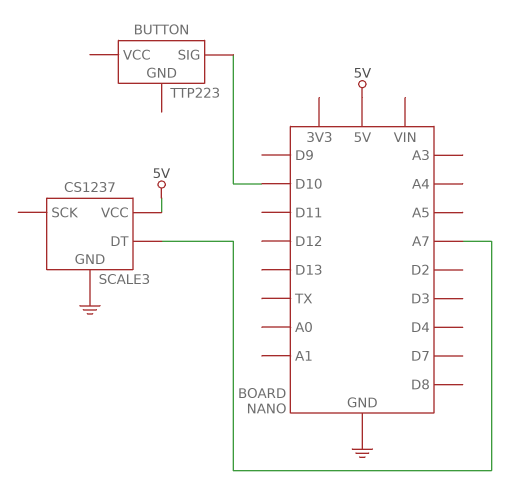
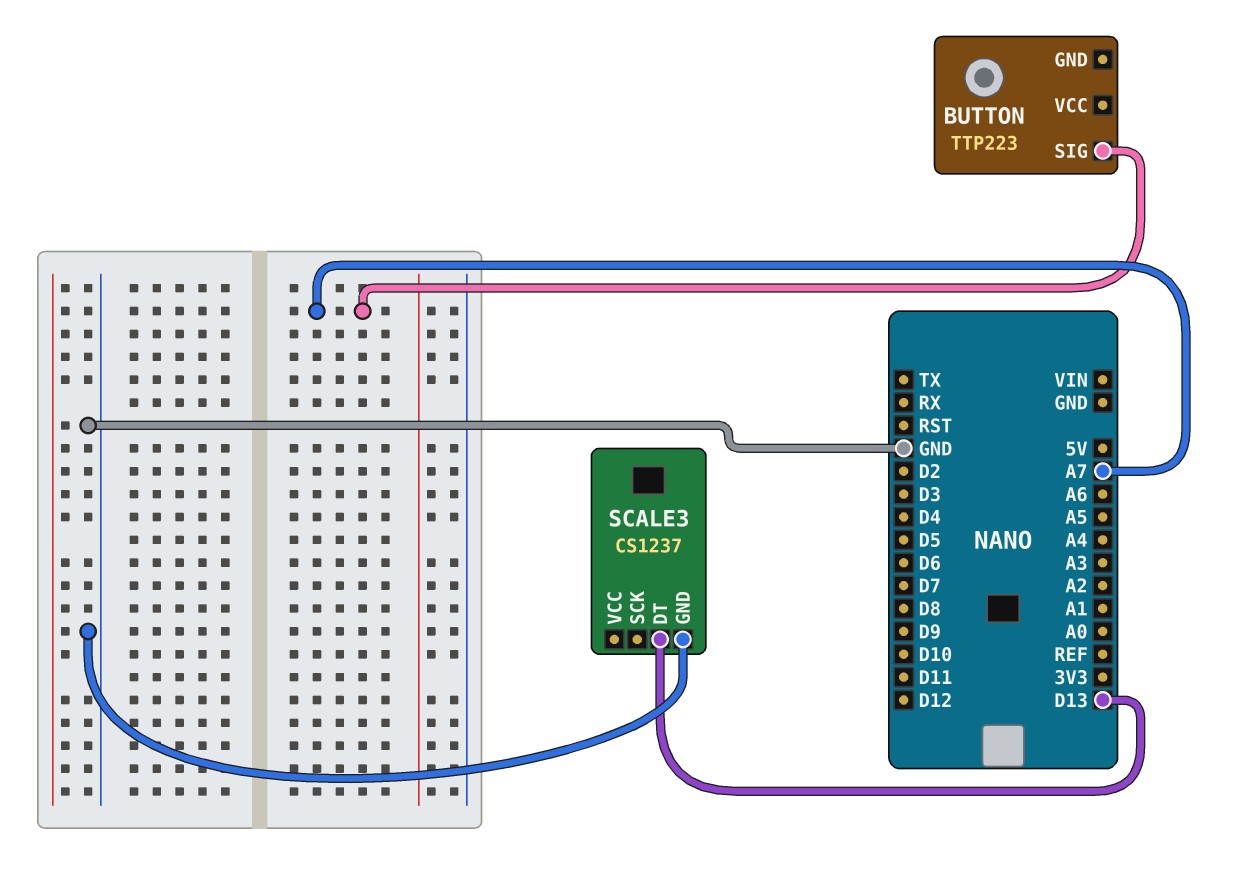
BUTTON pin SIG: D10 -> A7
SCALE3 pin DT: A7 -> D13
SCALE3 pin VCC: 5V -> none

